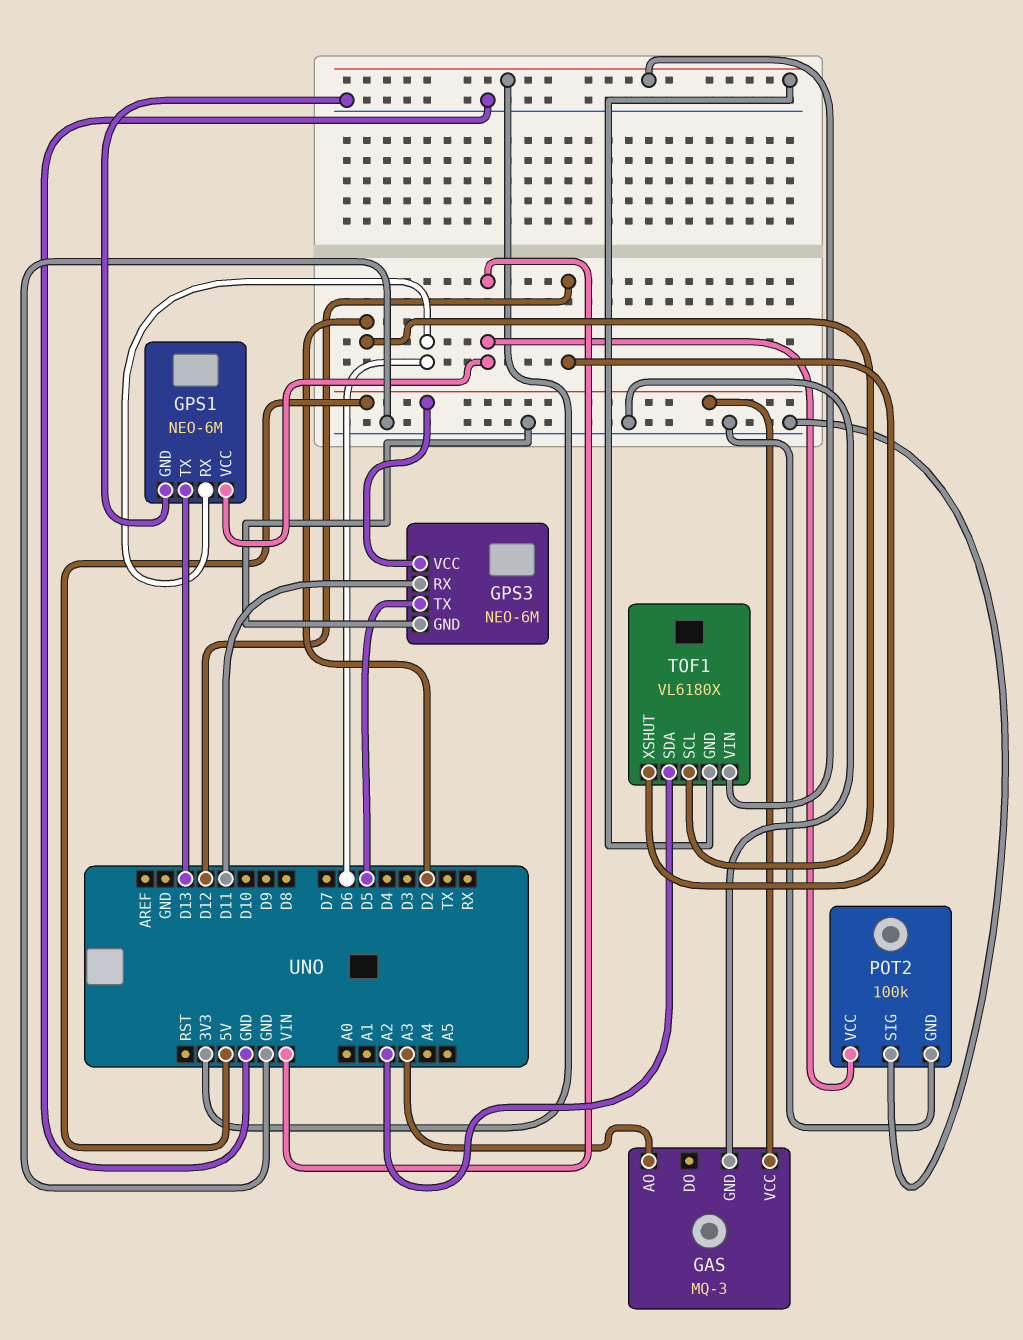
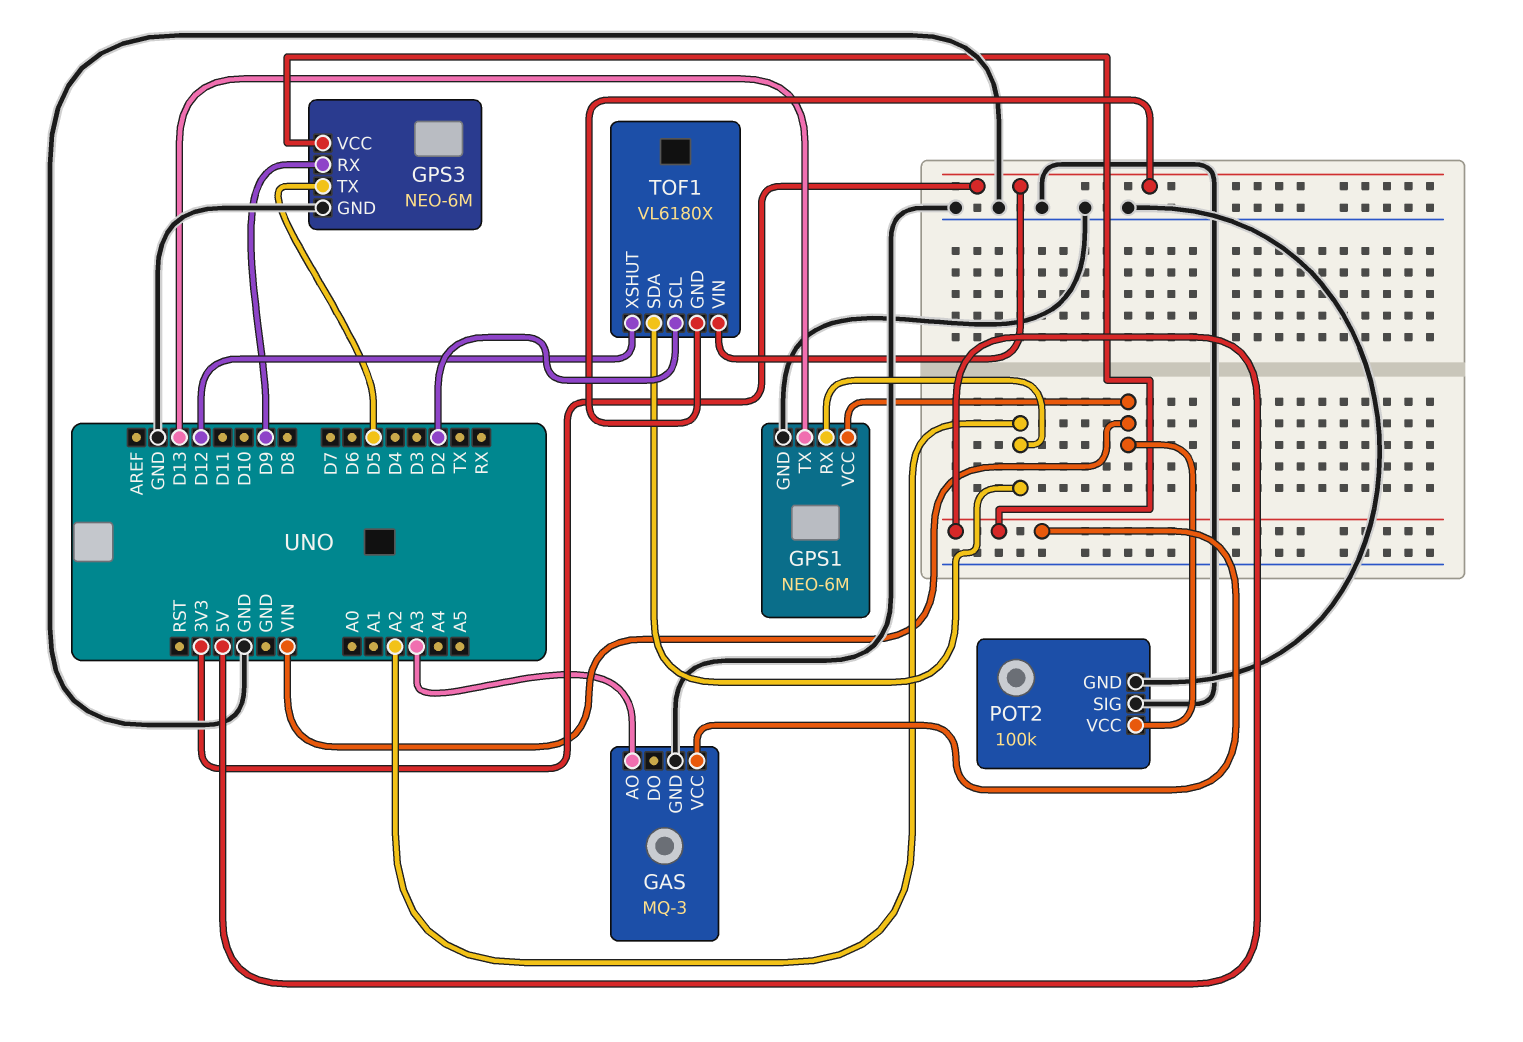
GPS1 pin RX: D6 -> A2
GPS3 pin RX: D11 -> D9

